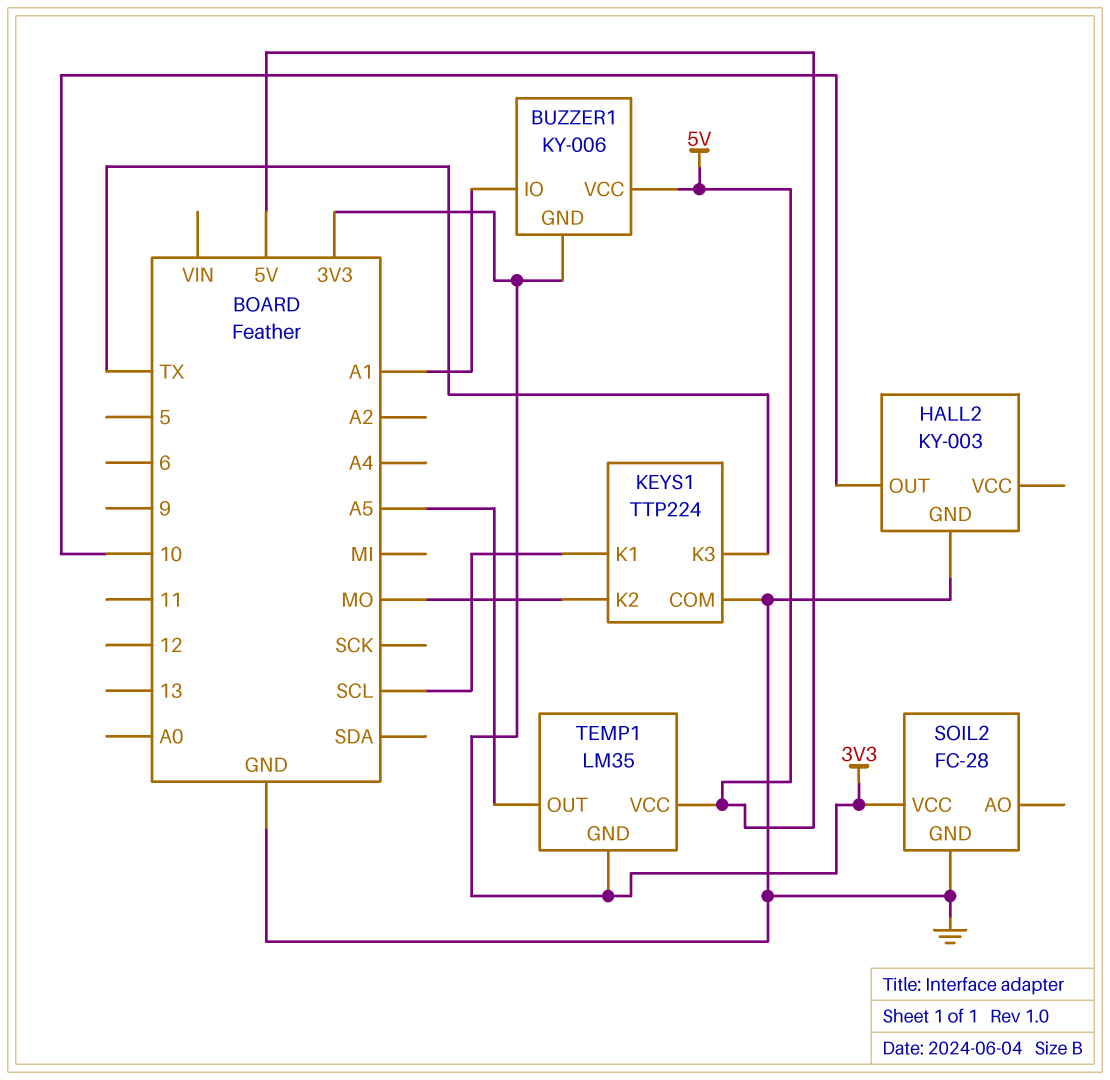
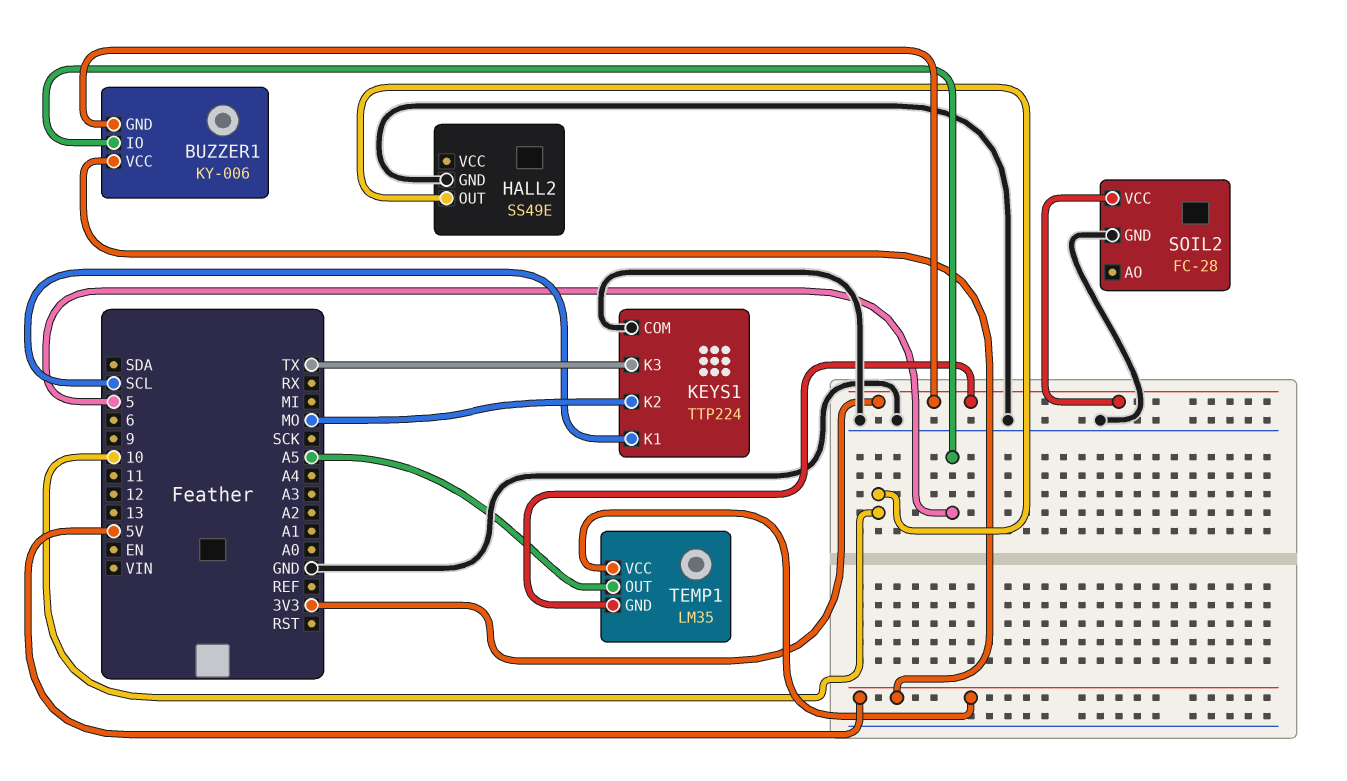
BUZZER1 pin IO: A1 -> 5
HALL2: KY-003 -> SS49E

